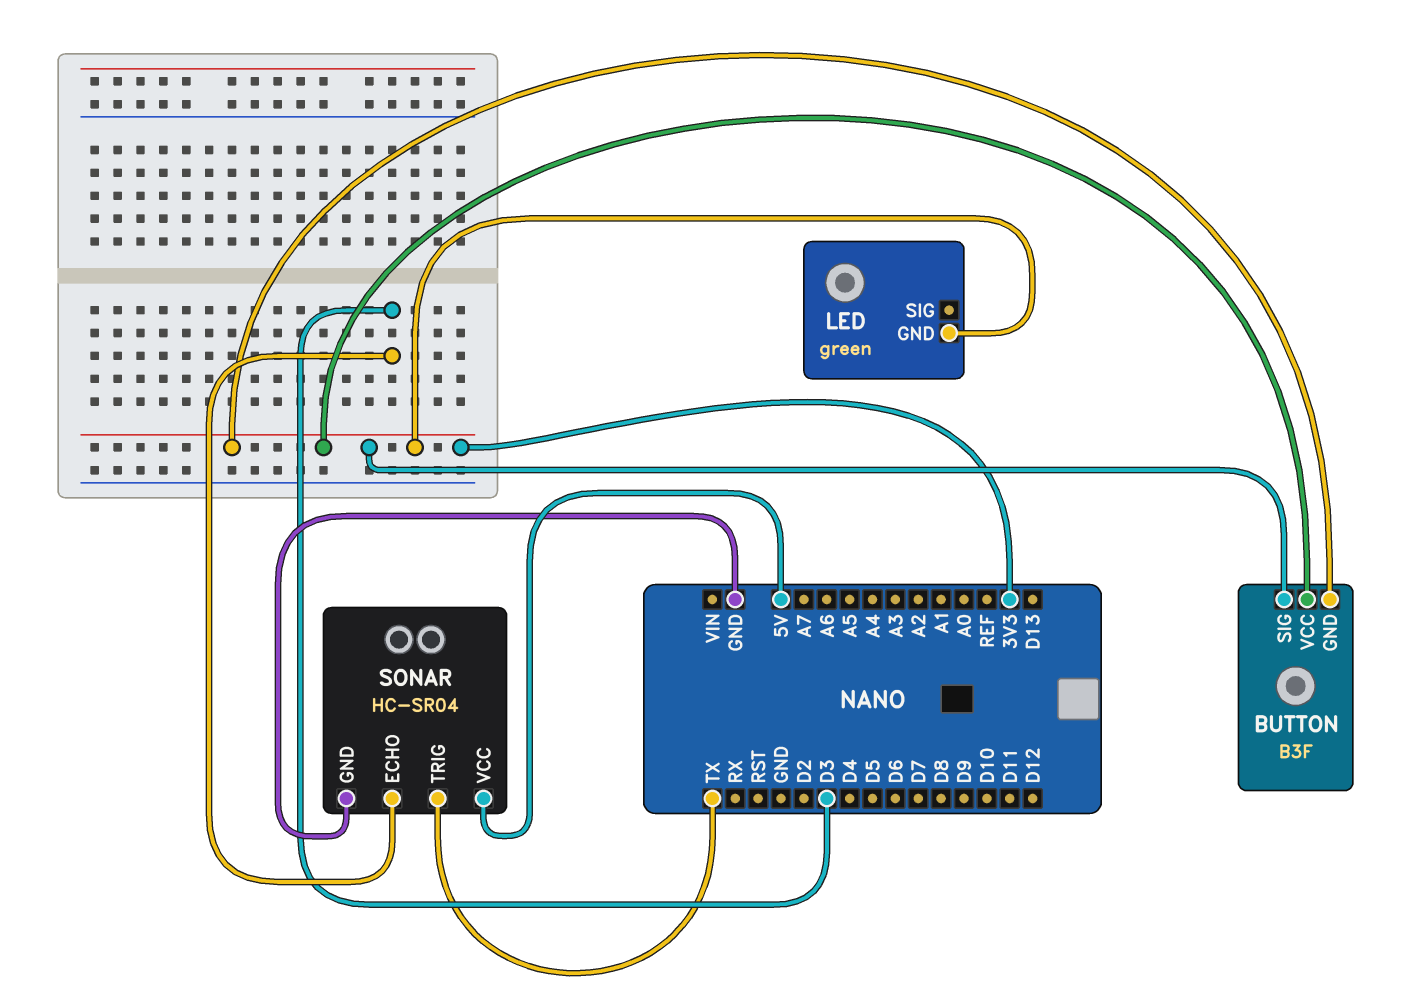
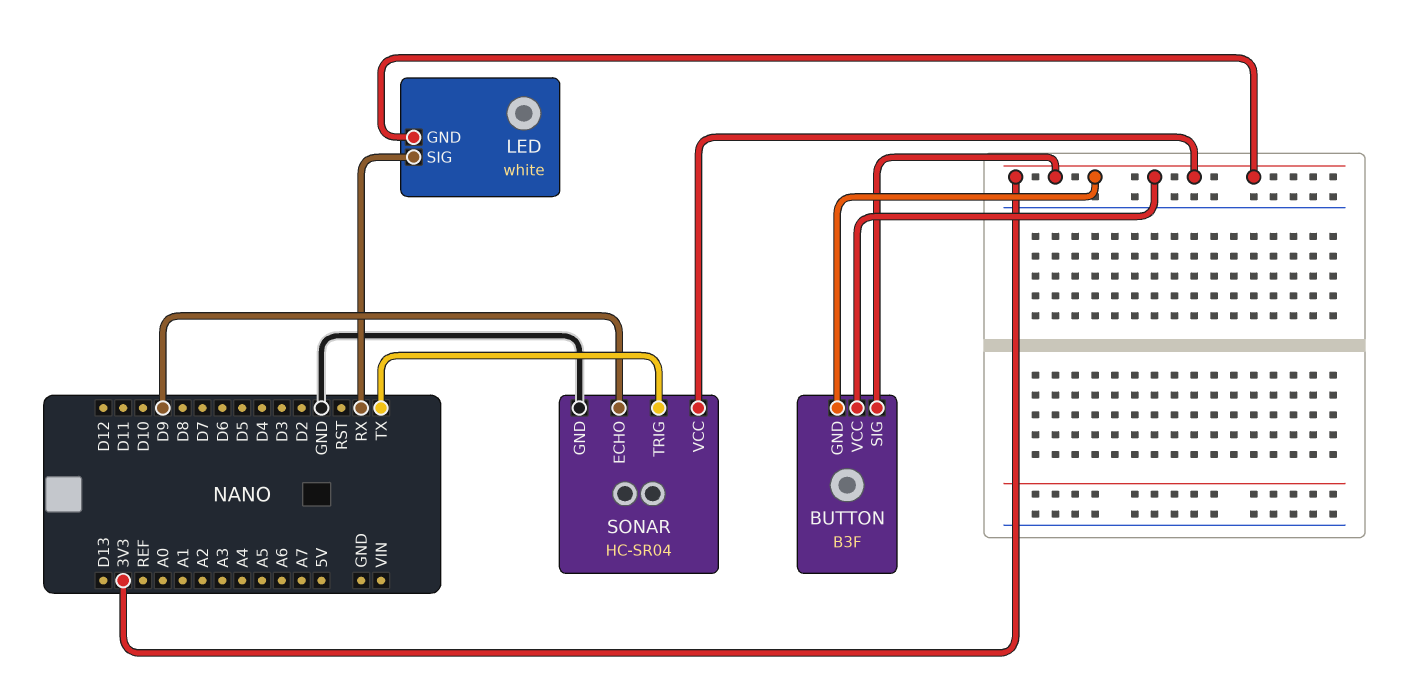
LED: green -> white
LED pin SIG: none -> RX
SONAR pin ECHO: D3 -> D9
SONAR pin VCC: 5V -> 3V3

